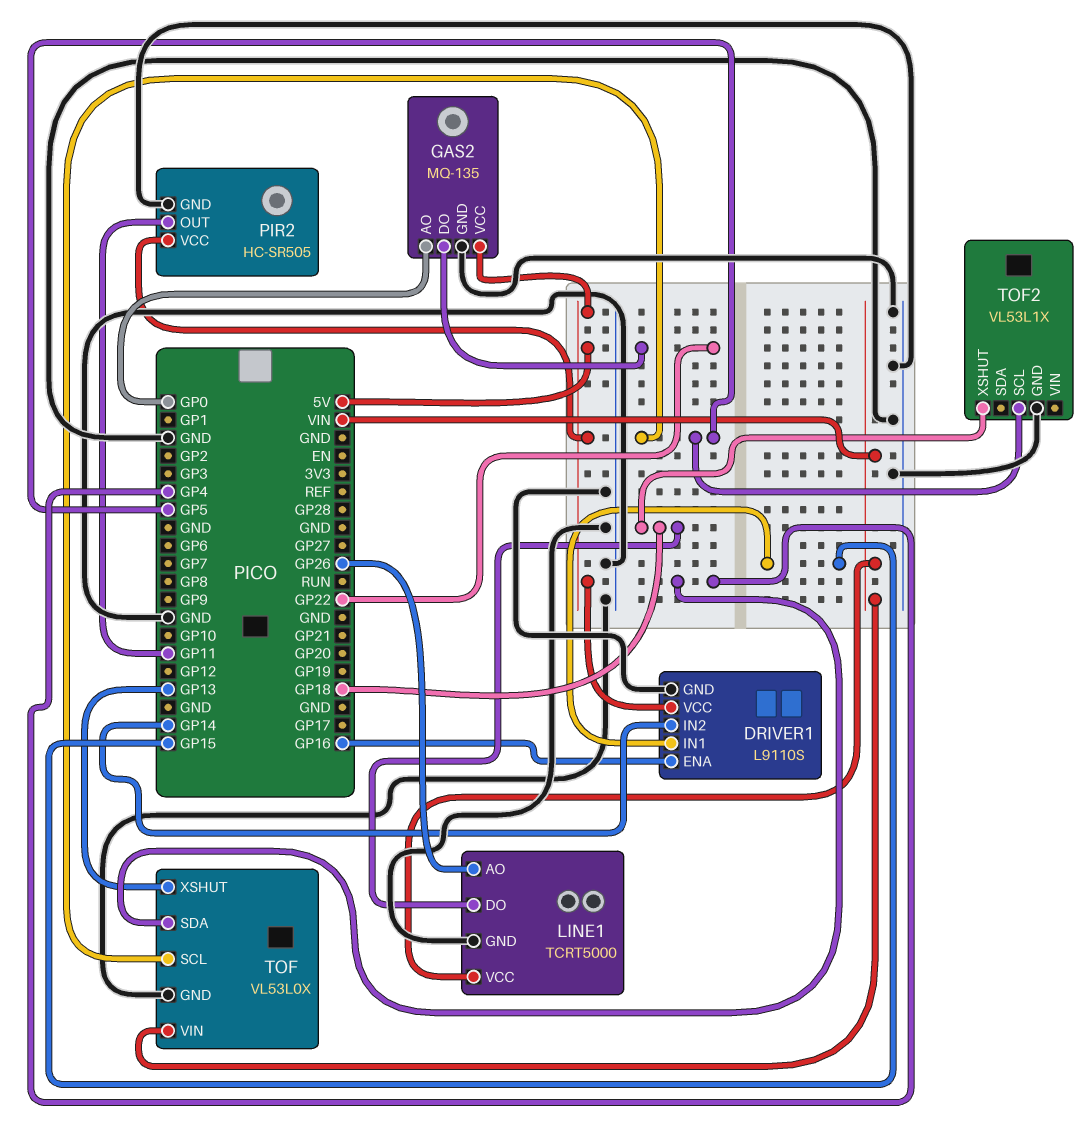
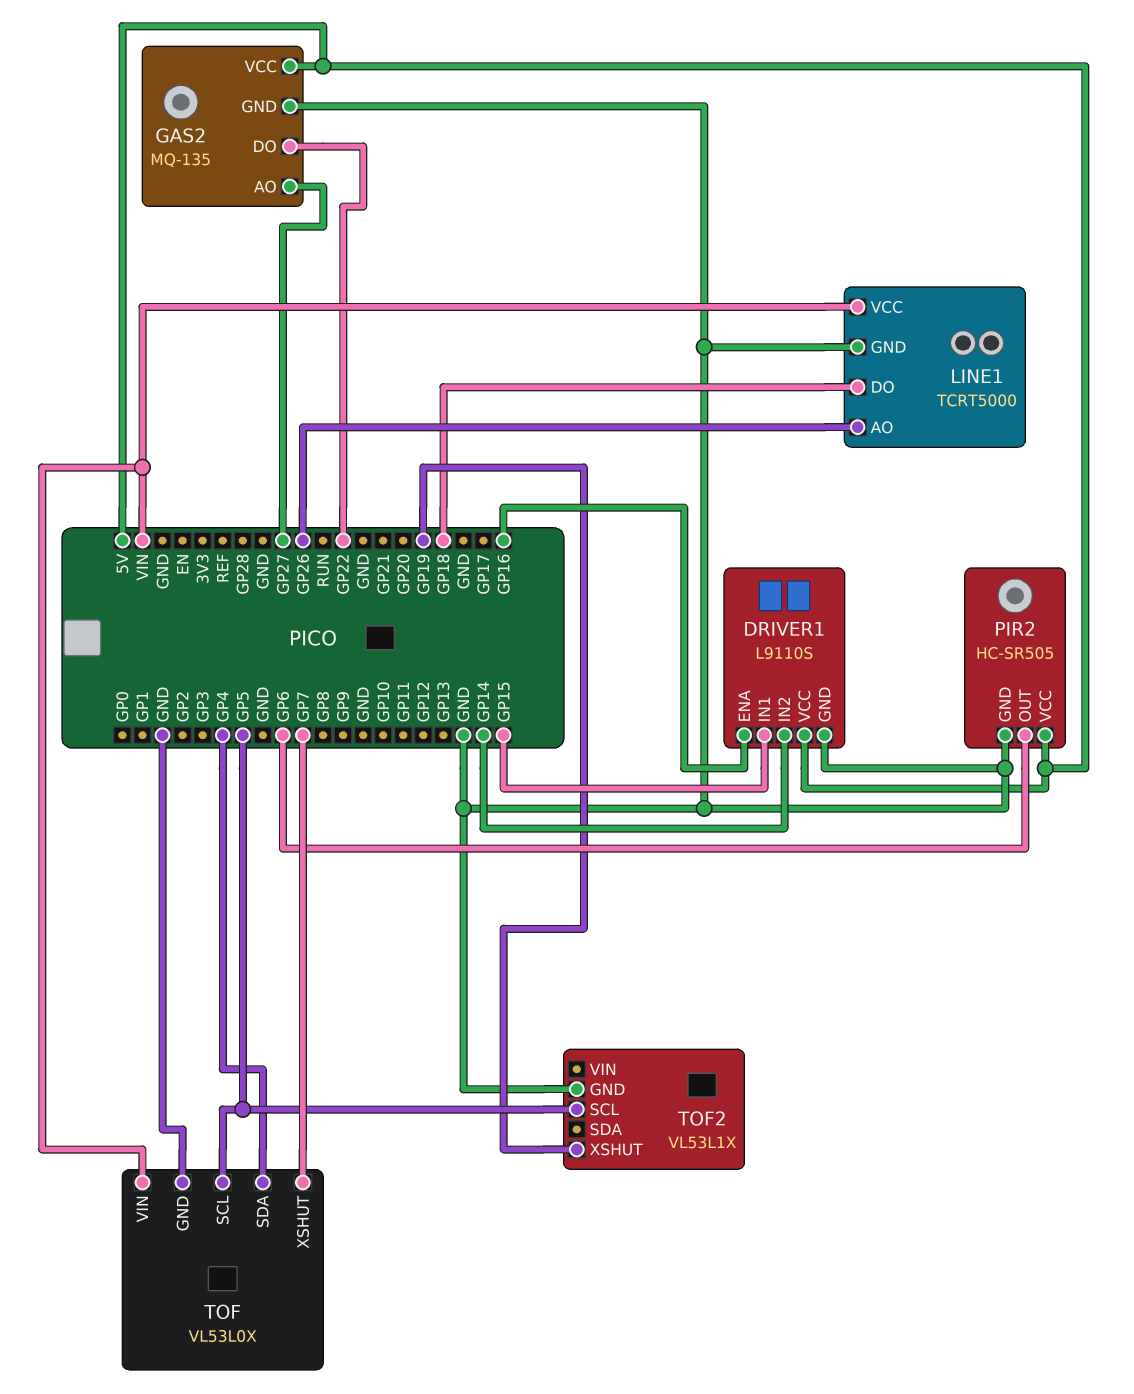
GAS2 pin AO: GP0 -> GP27
PIR2 pin OUT: GP11 -> GP6
TOF pin XSHUT: GP13 -> GP7
TOF2 pin XSHUT: GP18 -> GP19

